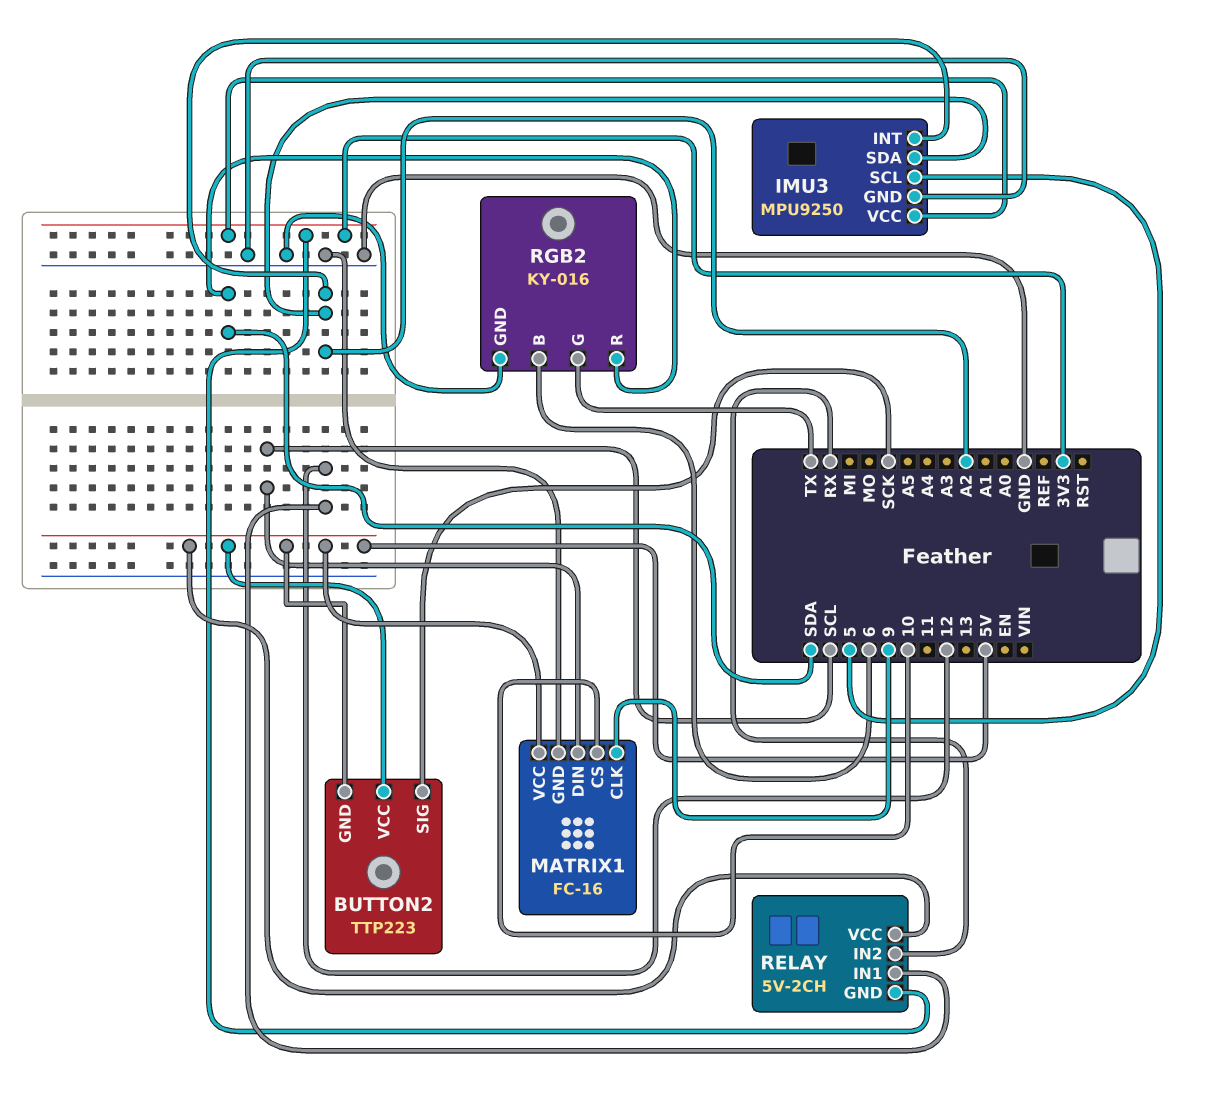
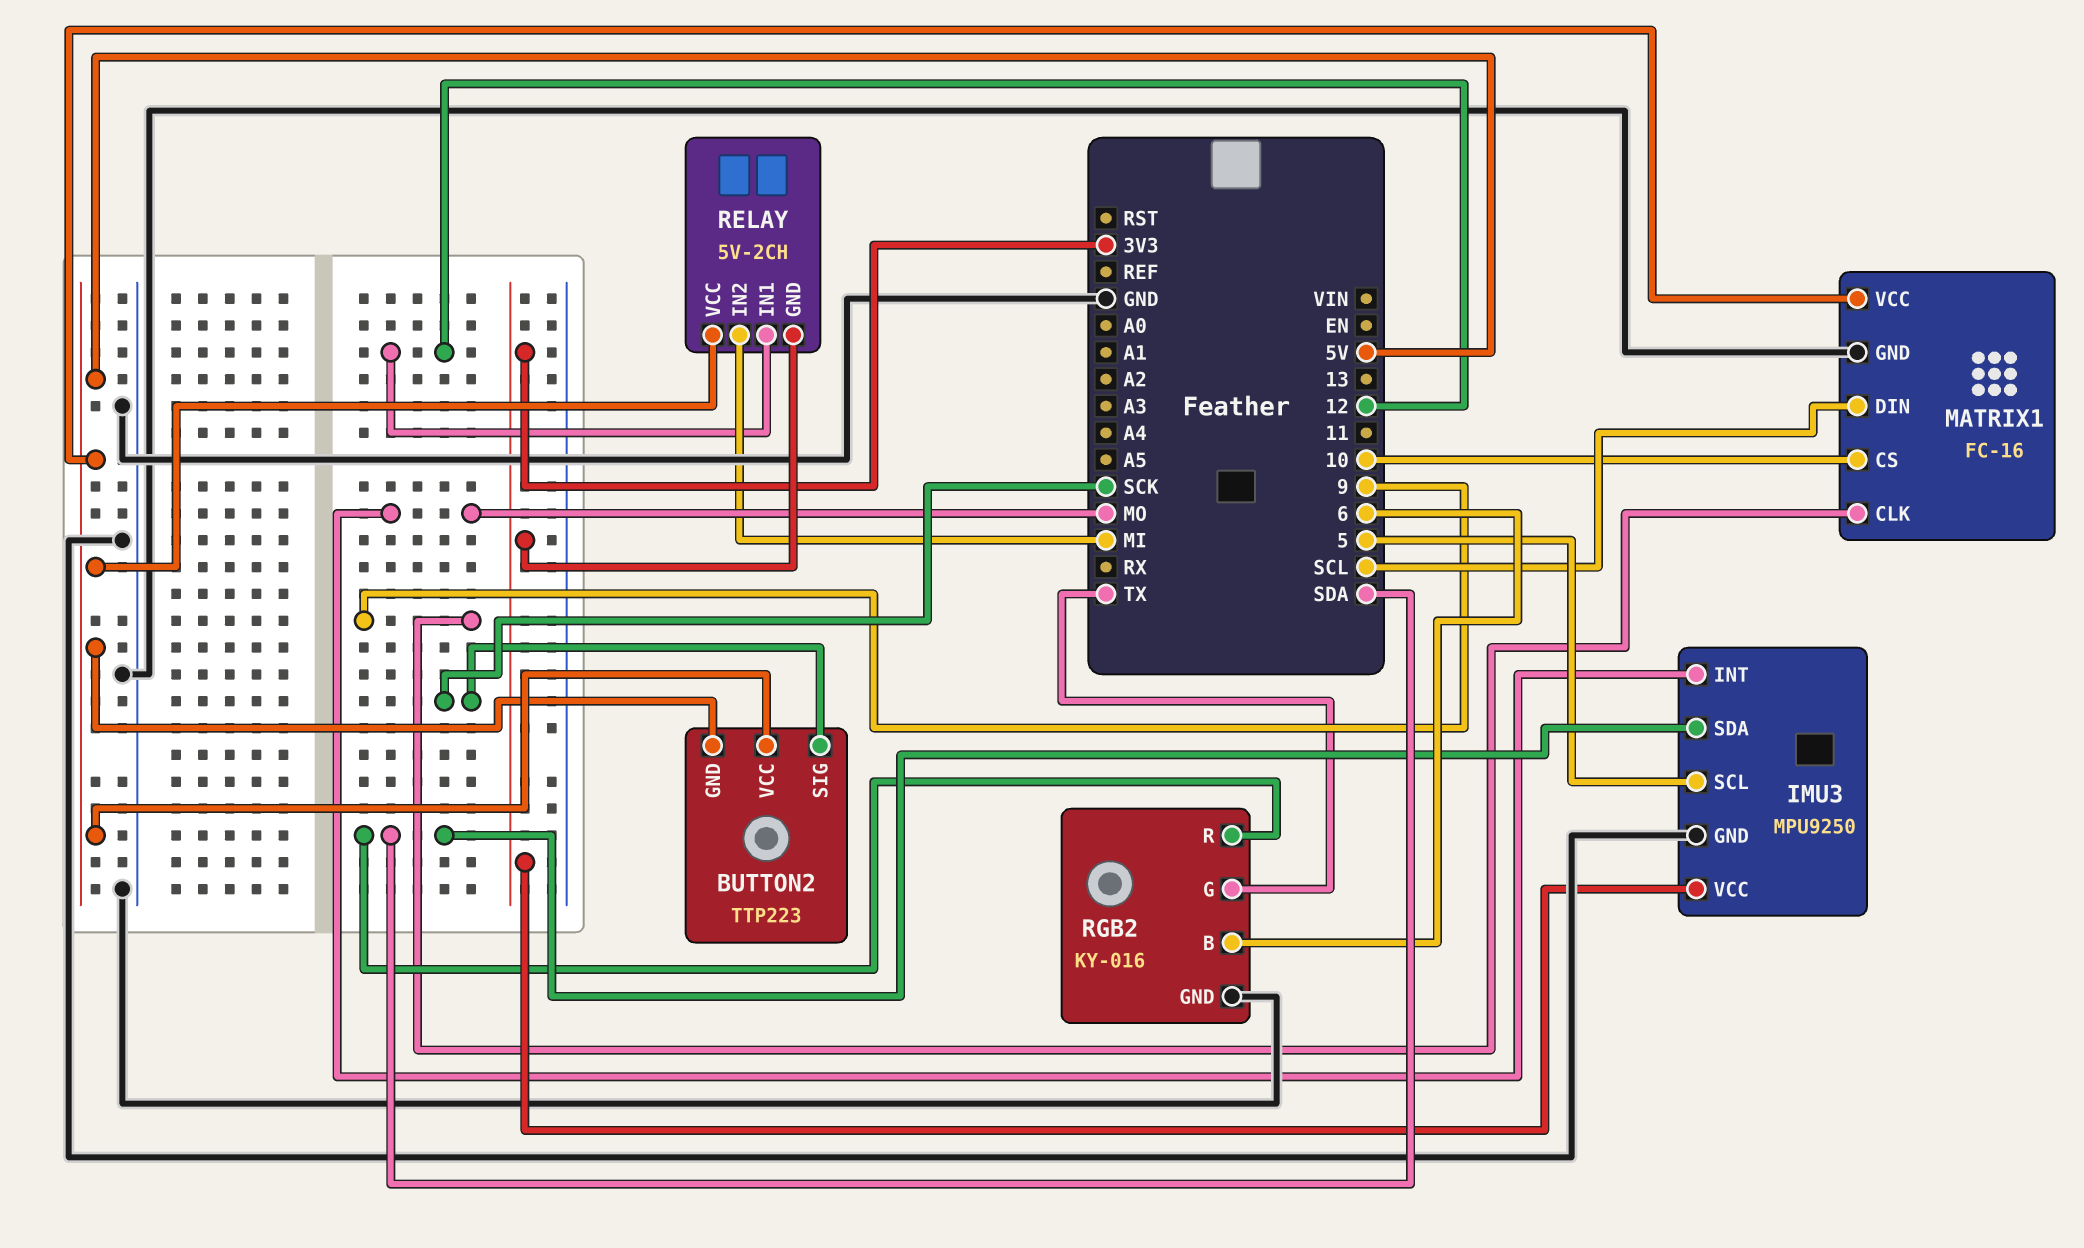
IMU3 pin INT: A2 -> MO
IMU3 pin SDA: A2 -> SDA
RELAY pin IN2: RX -> MI

